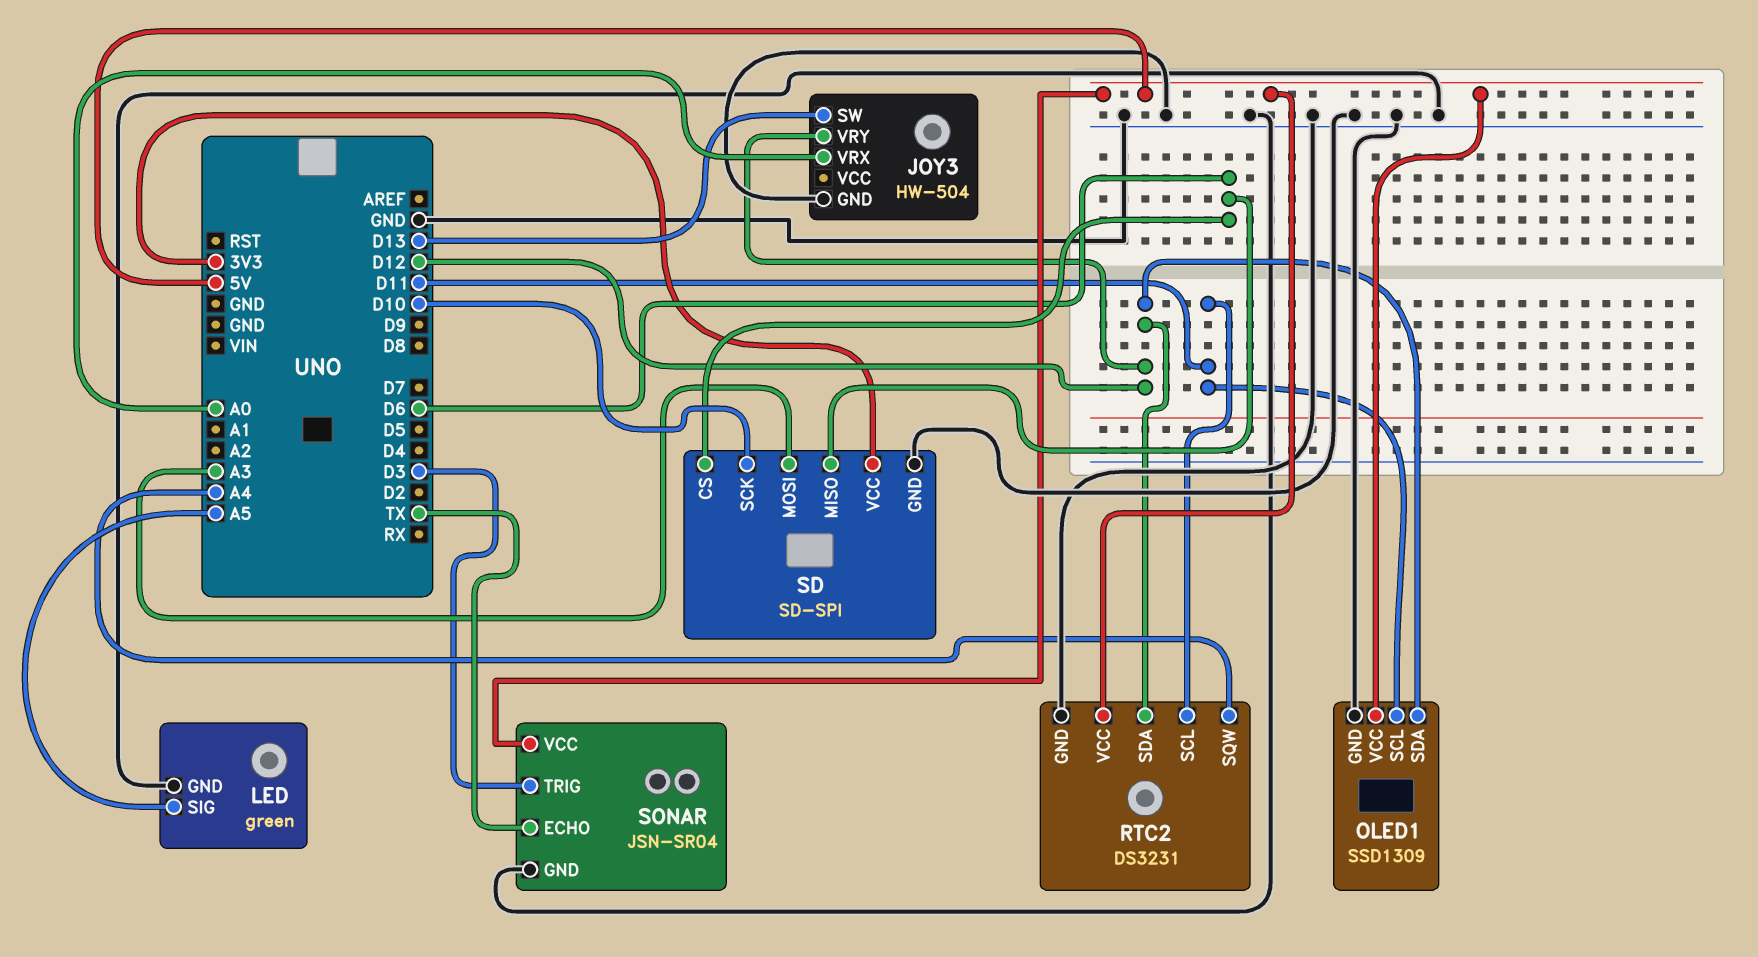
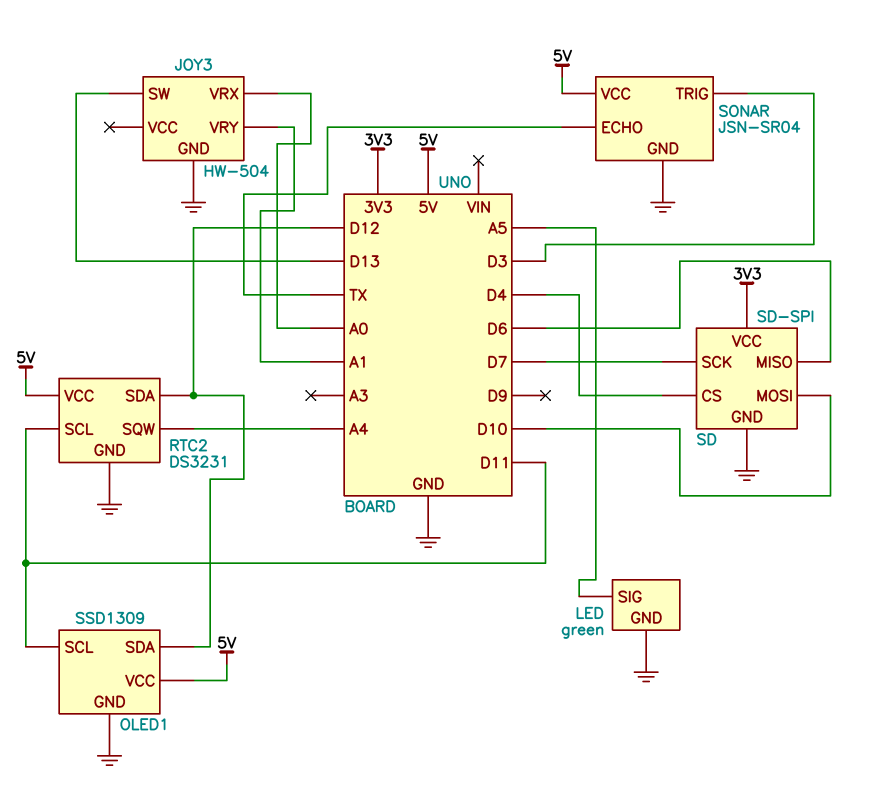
JOY3 pin VRY: D12 -> A1
SD pin CS: D6 -> D4
SD pin MOSI: A3 -> D10
SD pin SCK: D10 -> D7

